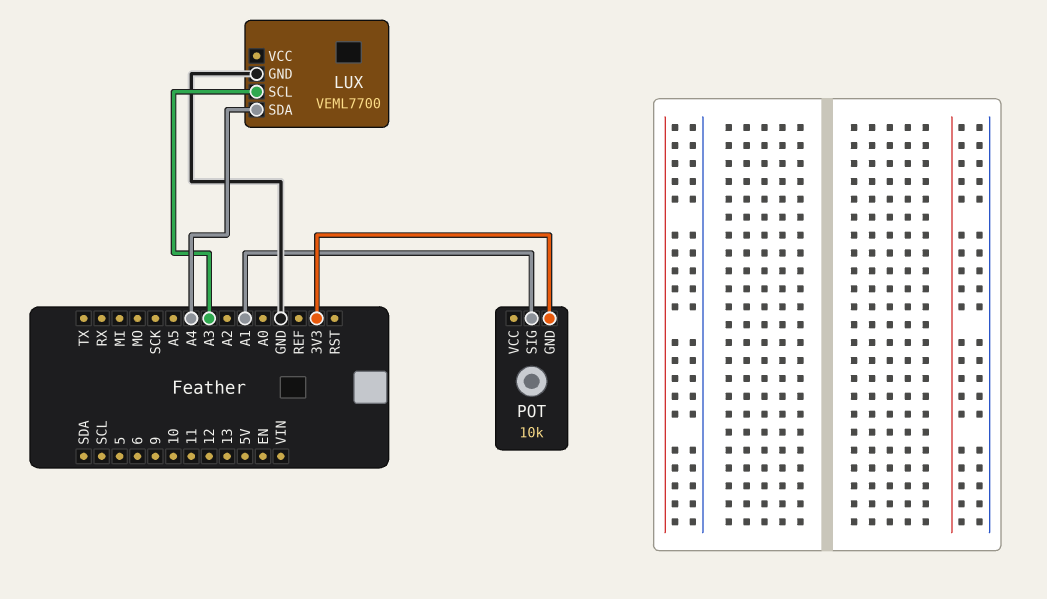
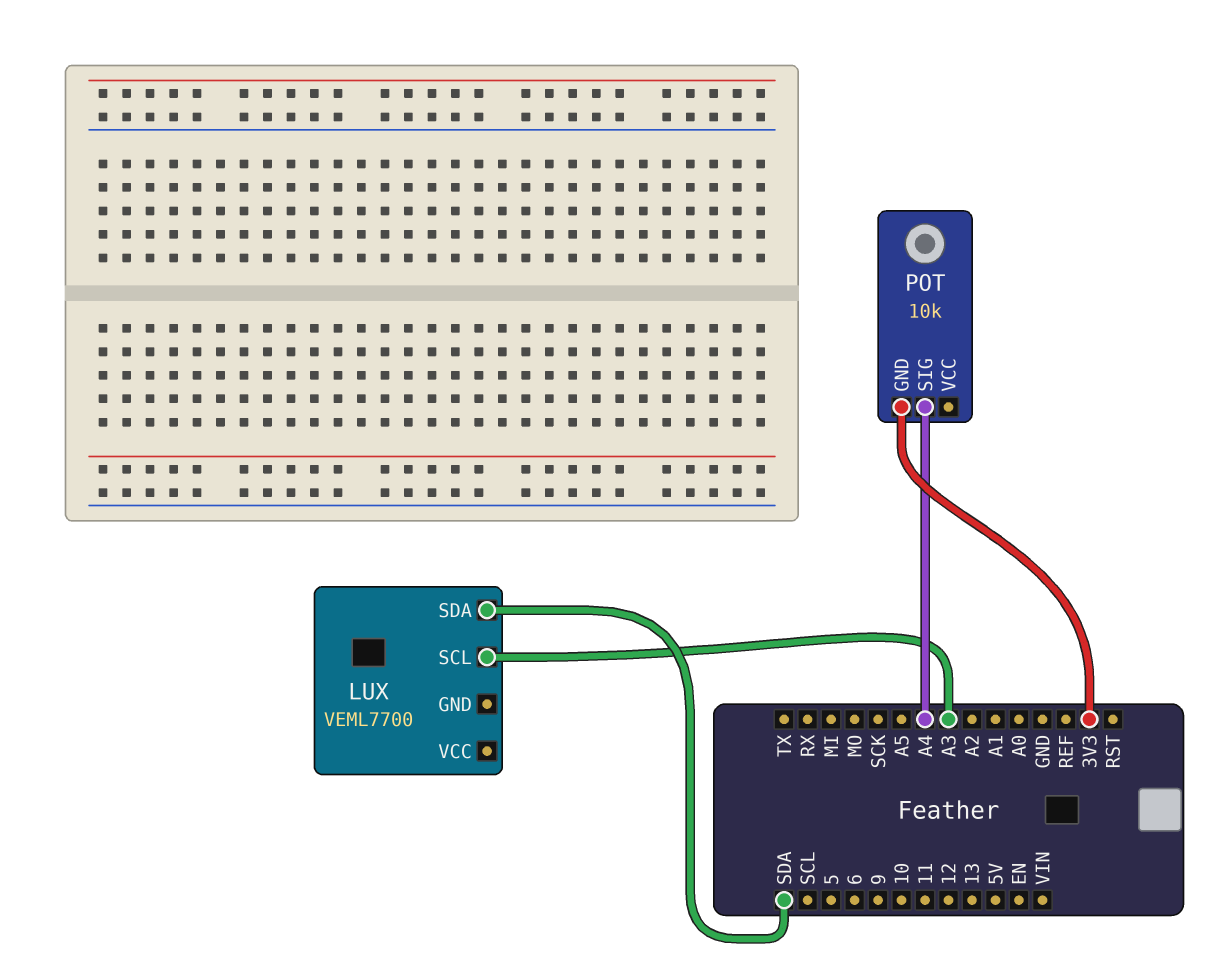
LUX pin GND: GND -> none
LUX pin SDA: A4 -> SDA
POT pin SIG: A1 -> A4

